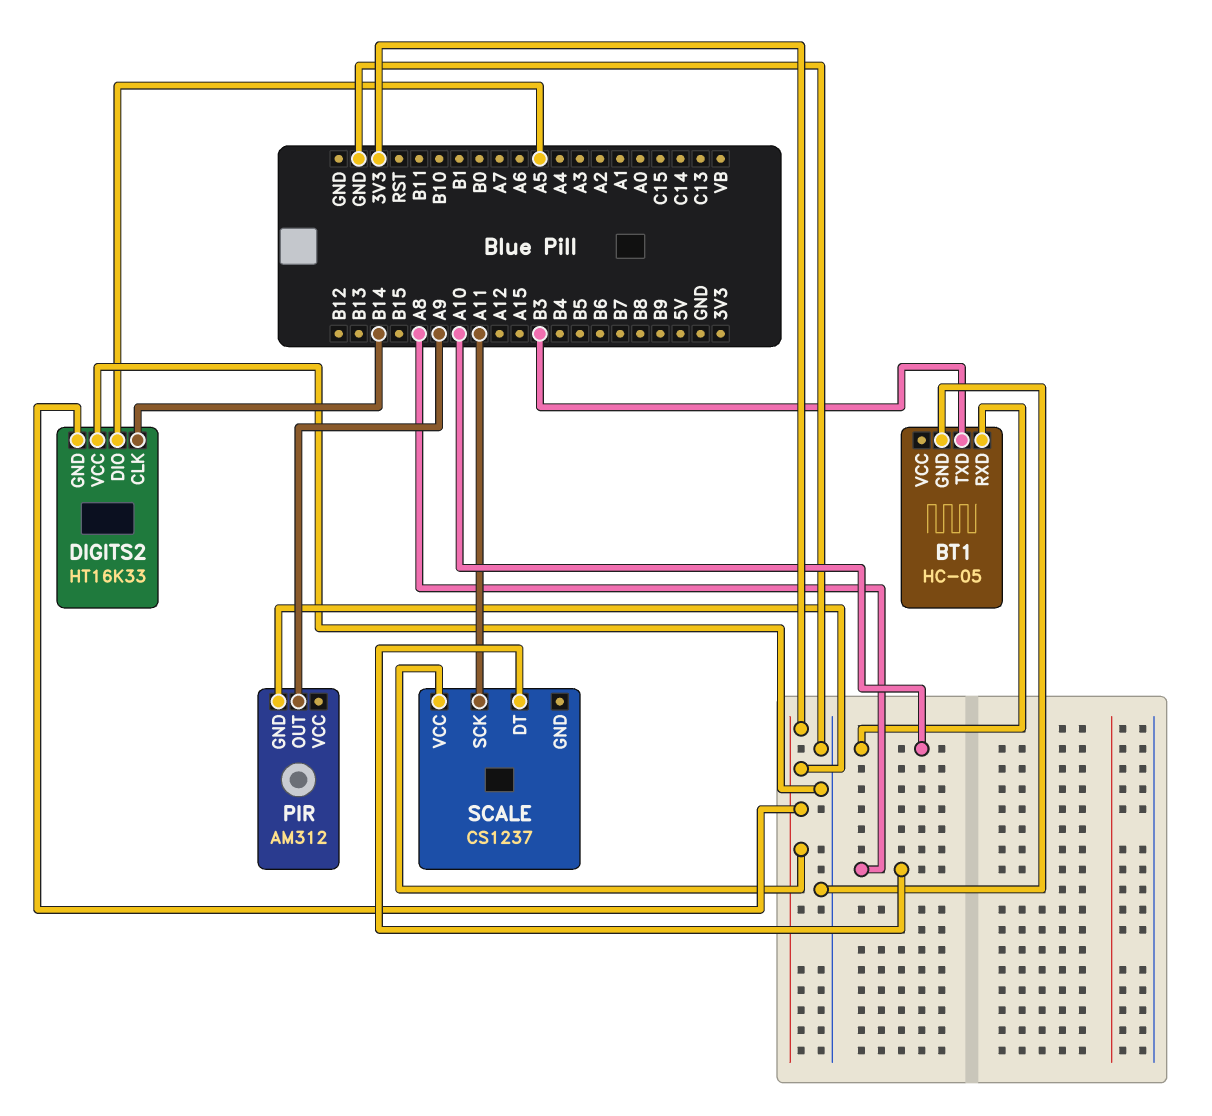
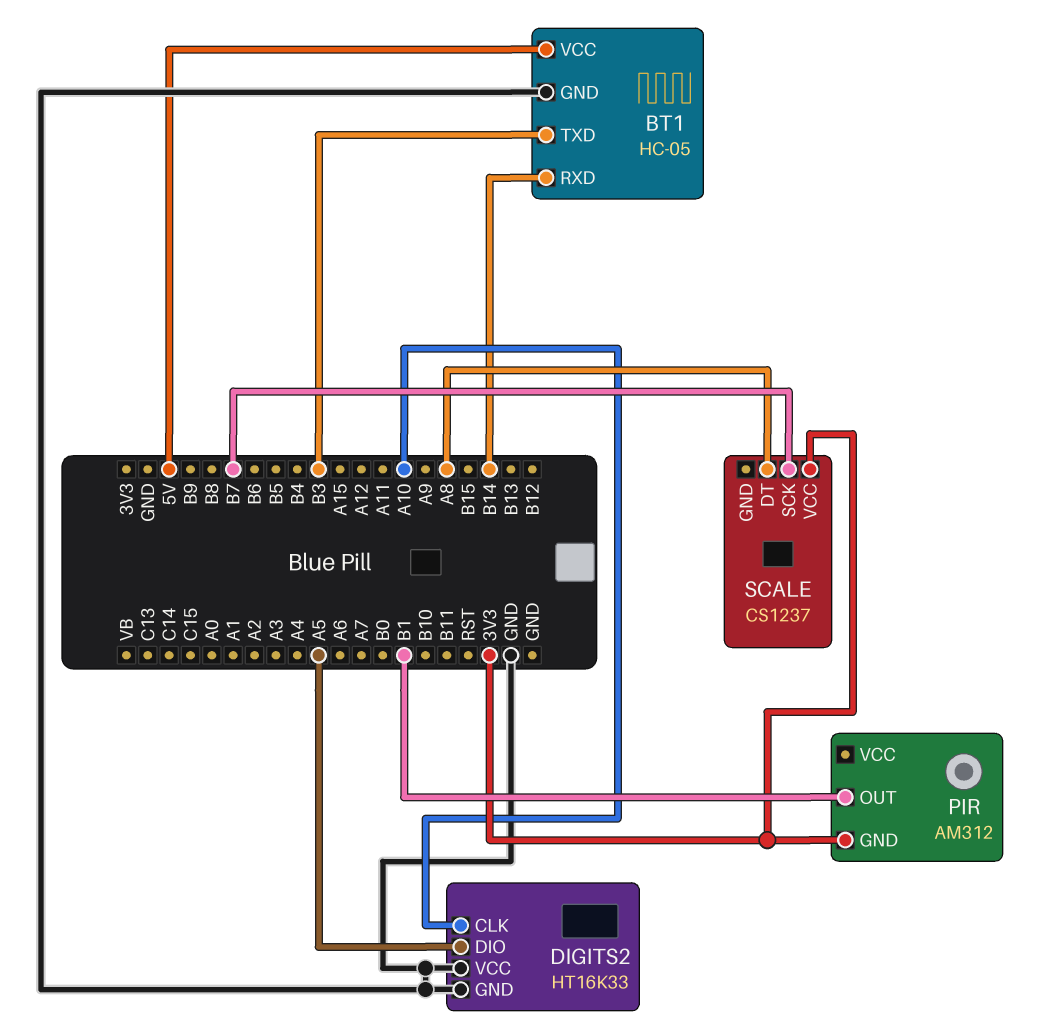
BT1 pin RXD: A10 -> B14
BT1 pin VCC: none -> 5V
DIGITS2 pin CLK: B14 -> A10
DIGITS2 pin GND: 3V3 -> GND
PIR pin OUT: A9 -> B1
SCALE pin SCK: A11 -> B7

